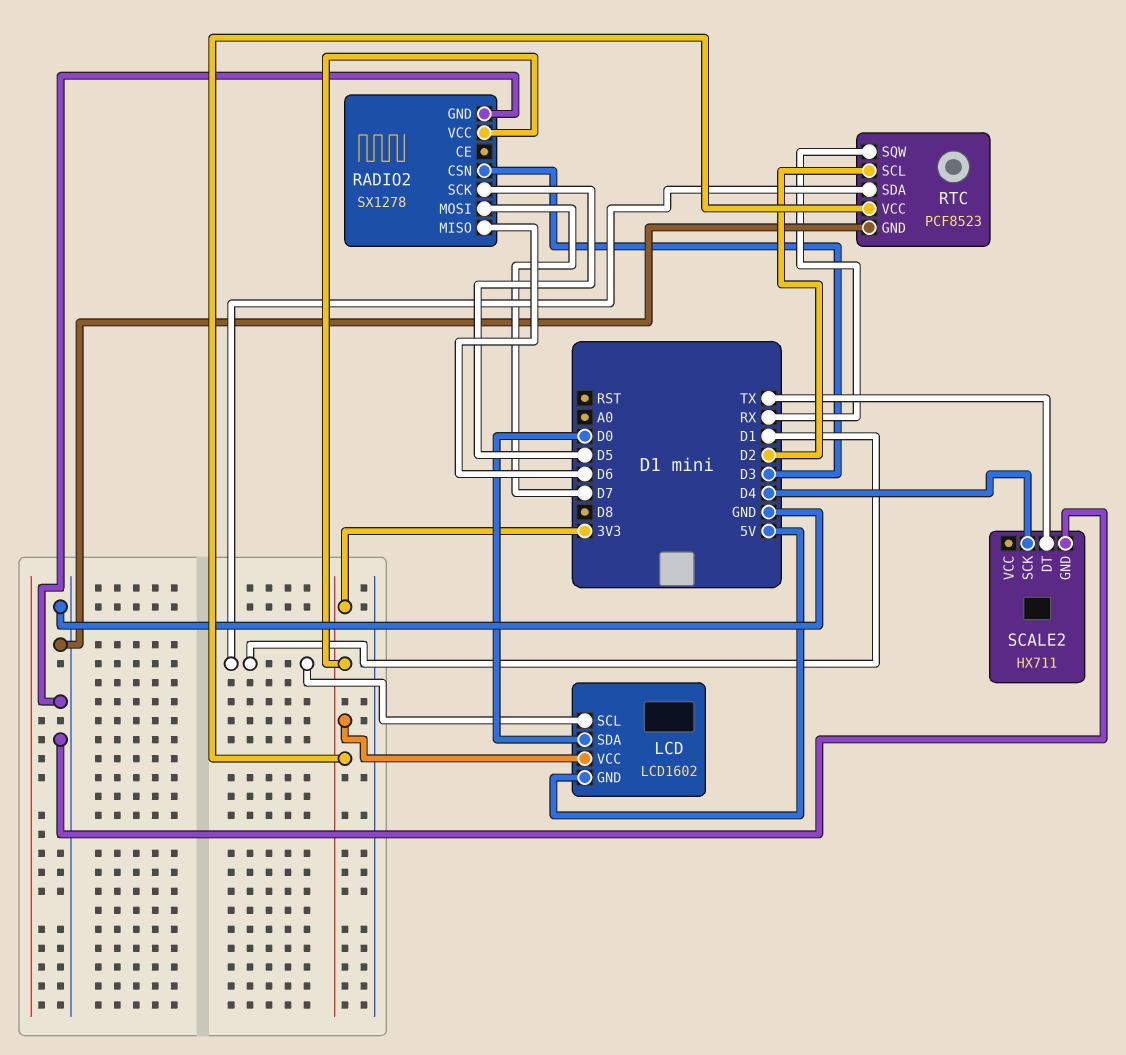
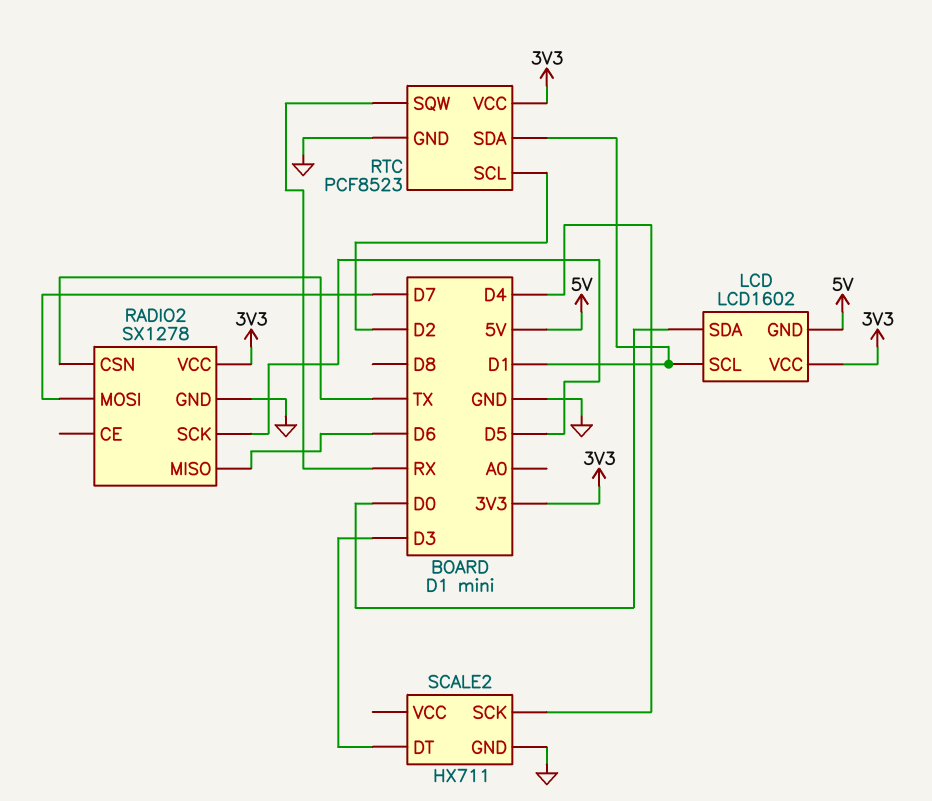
RADIO2 pin CSN: D3 -> TX
SCALE2 pin DT: TX -> D3

